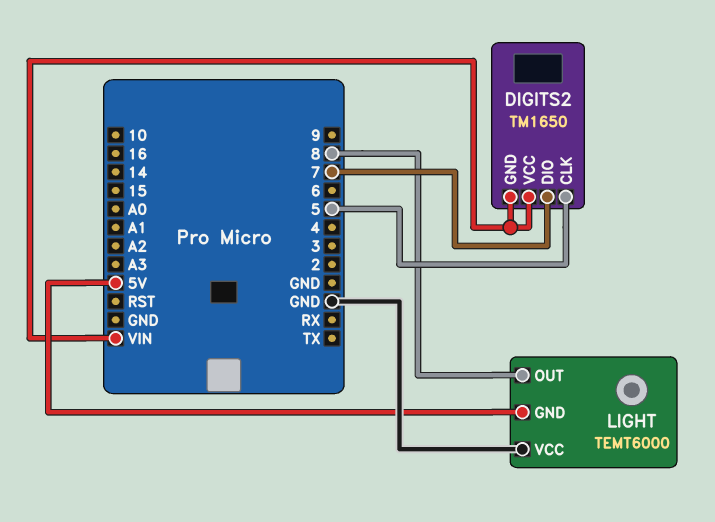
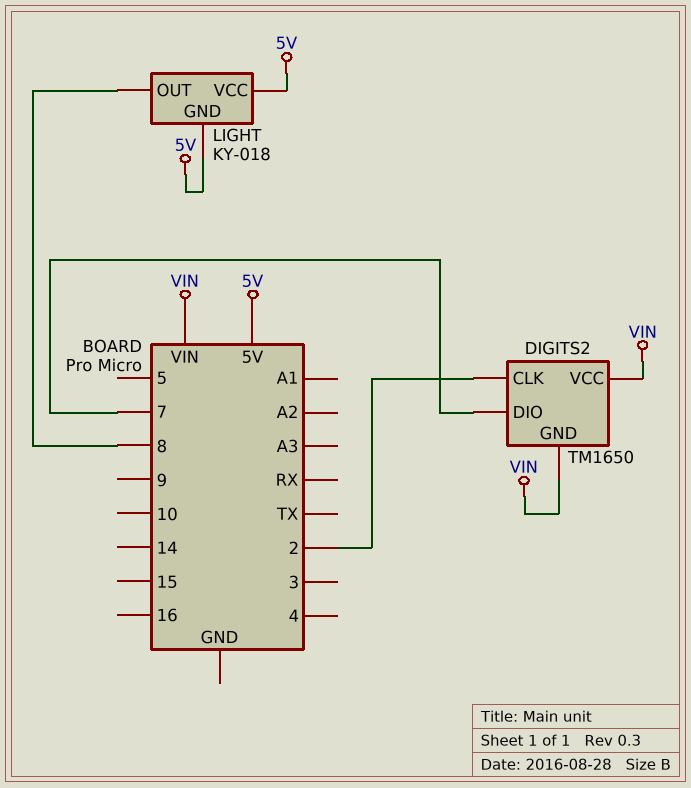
DIGITS2 pin CLK: 5 -> 2
LIGHT: TEMT6000 -> KY-018
LIGHT pin VCC: GND -> 5V

